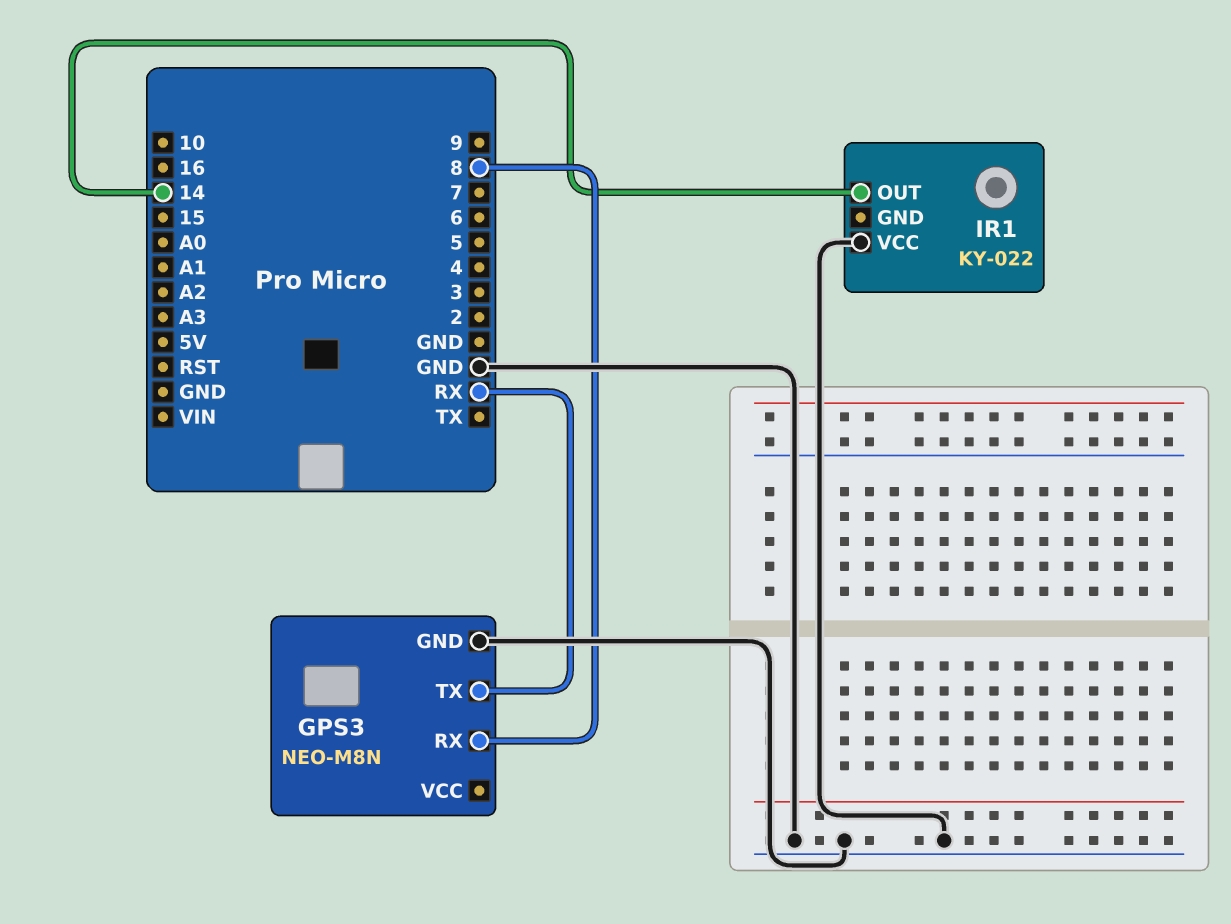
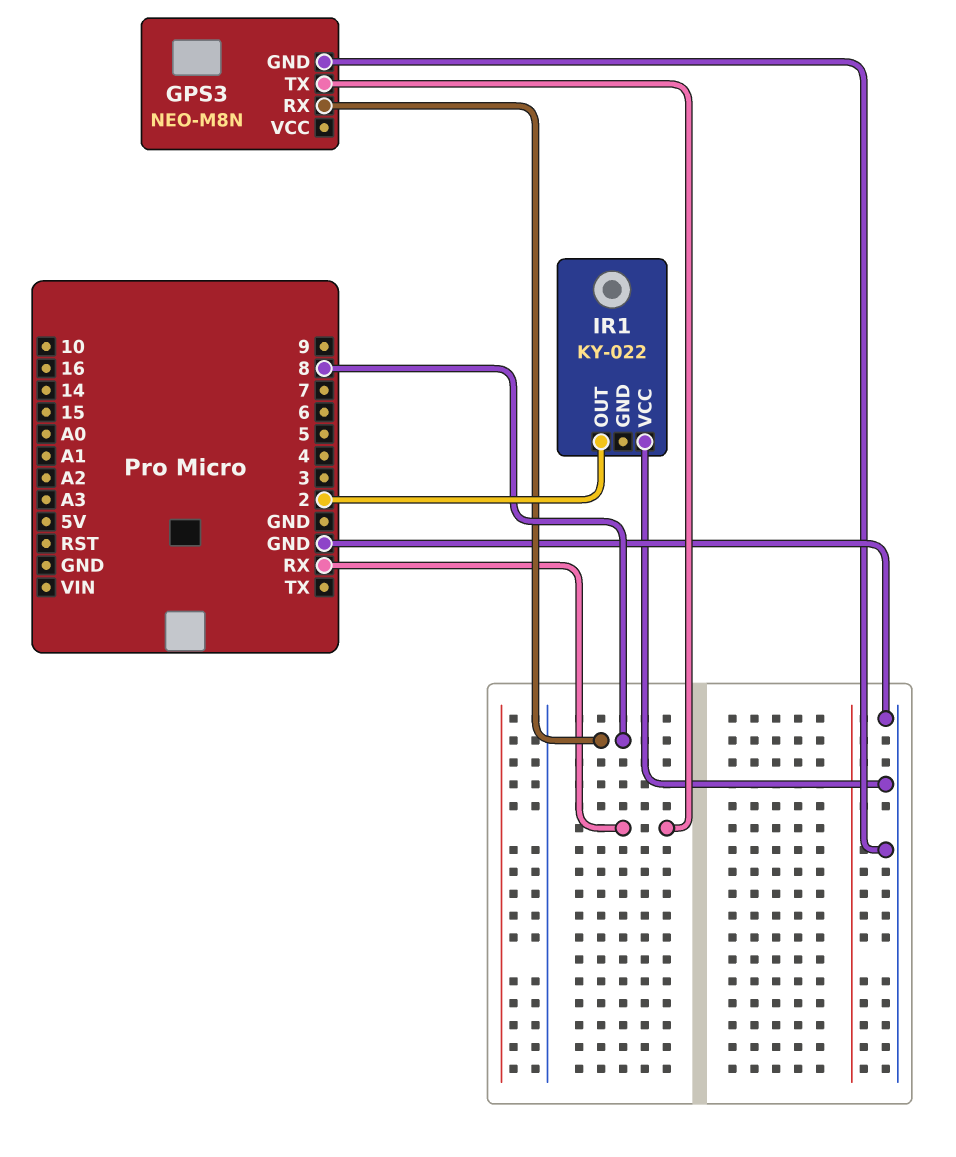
IR1 pin OUT: 14 -> 2

